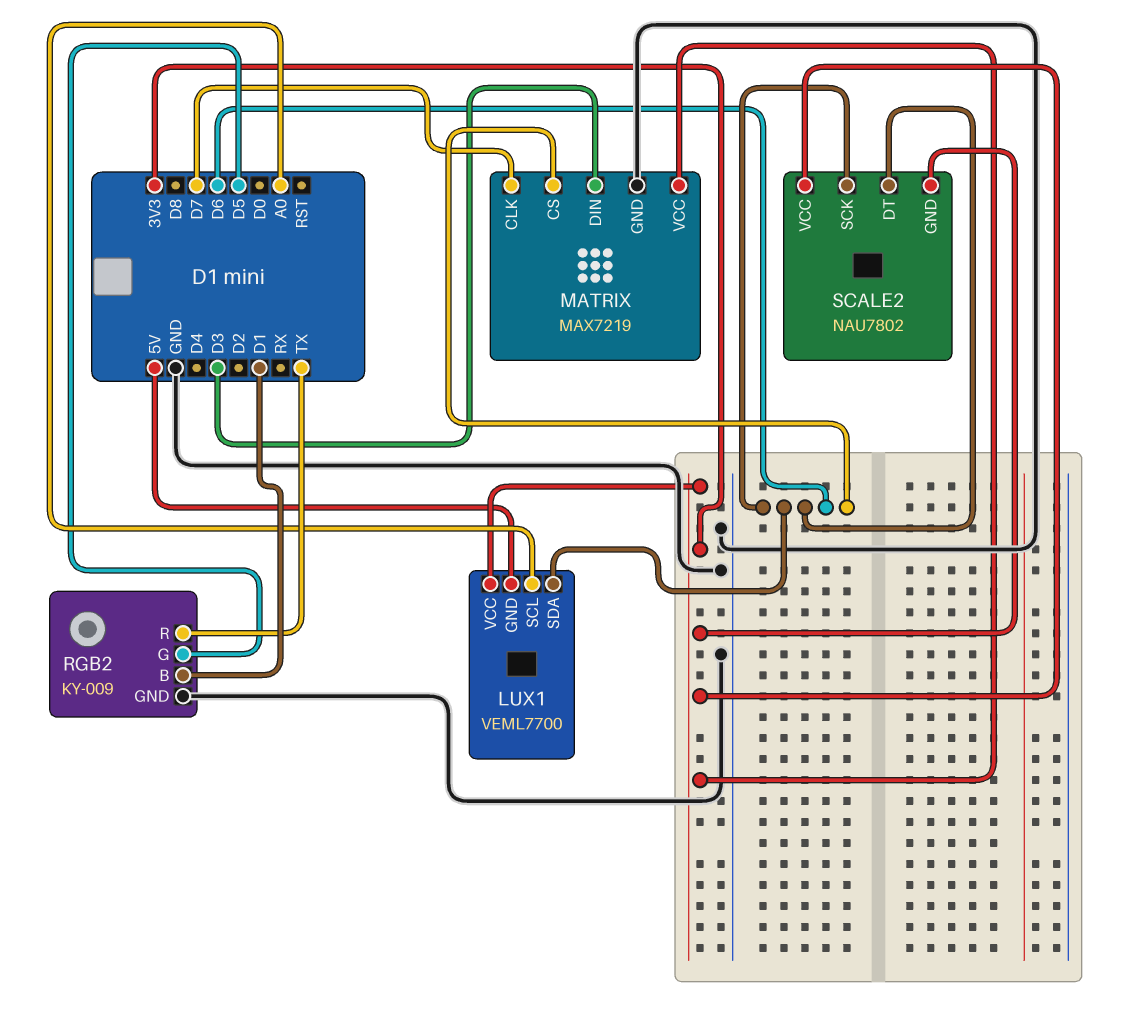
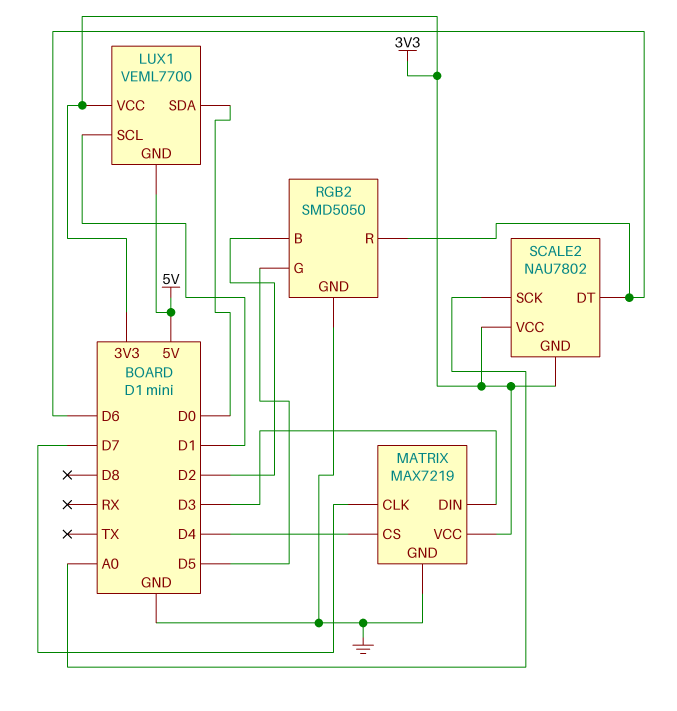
LUX1 pin SCL: A0 -> D1
LUX1 pin SDA: D6 -> D0
MATRIX pin CS: D6 -> D4
RGB2: KY-009 -> SMD5050
RGB2 pin B: D1 -> D2
RGB2 pin R: TX -> D6
SCALE2 pin SCK: D6 -> A0

